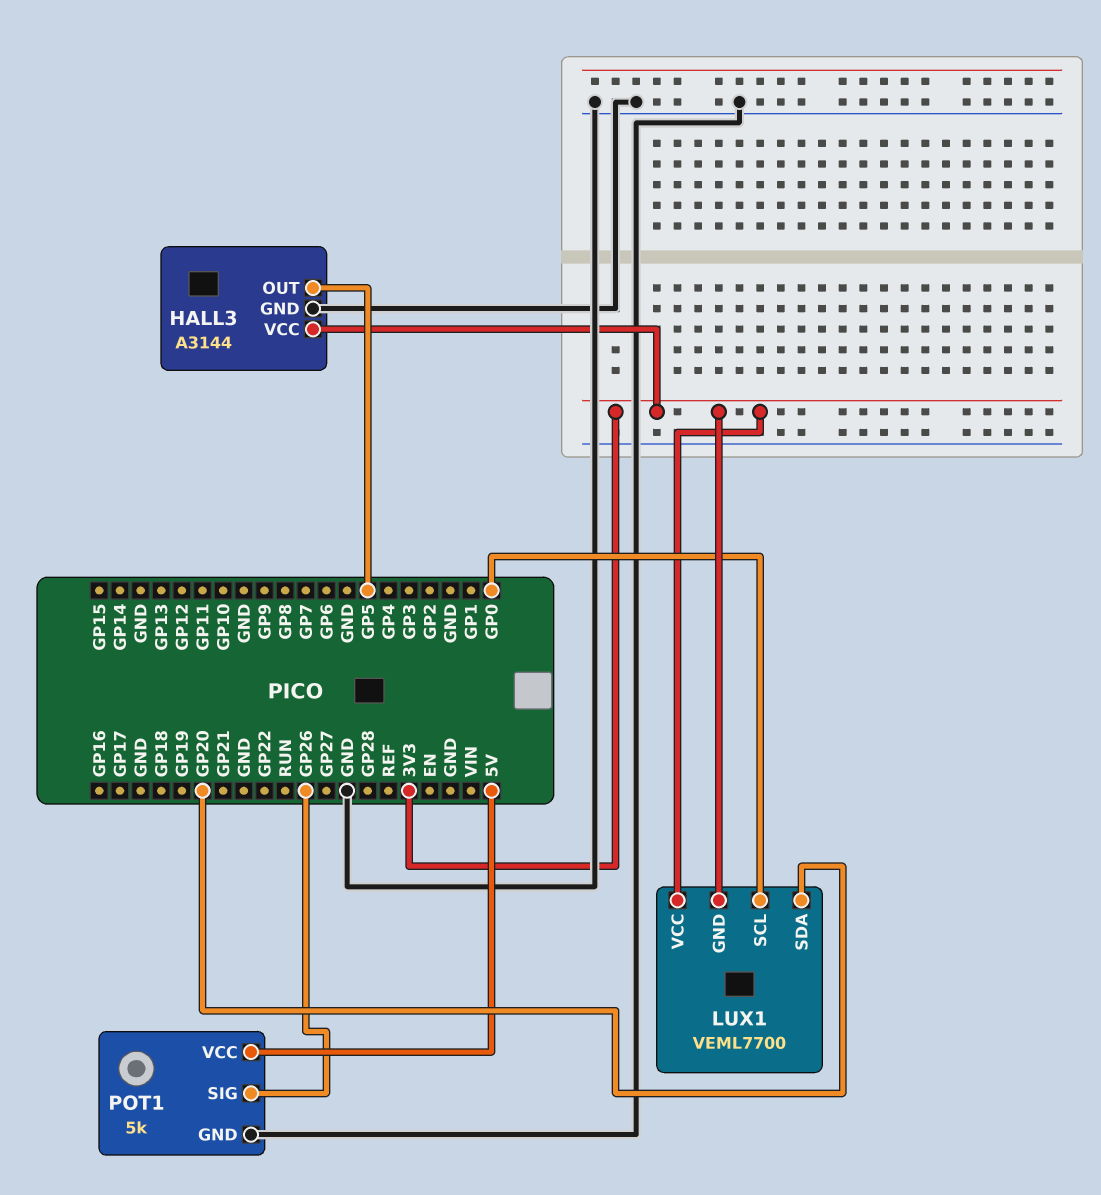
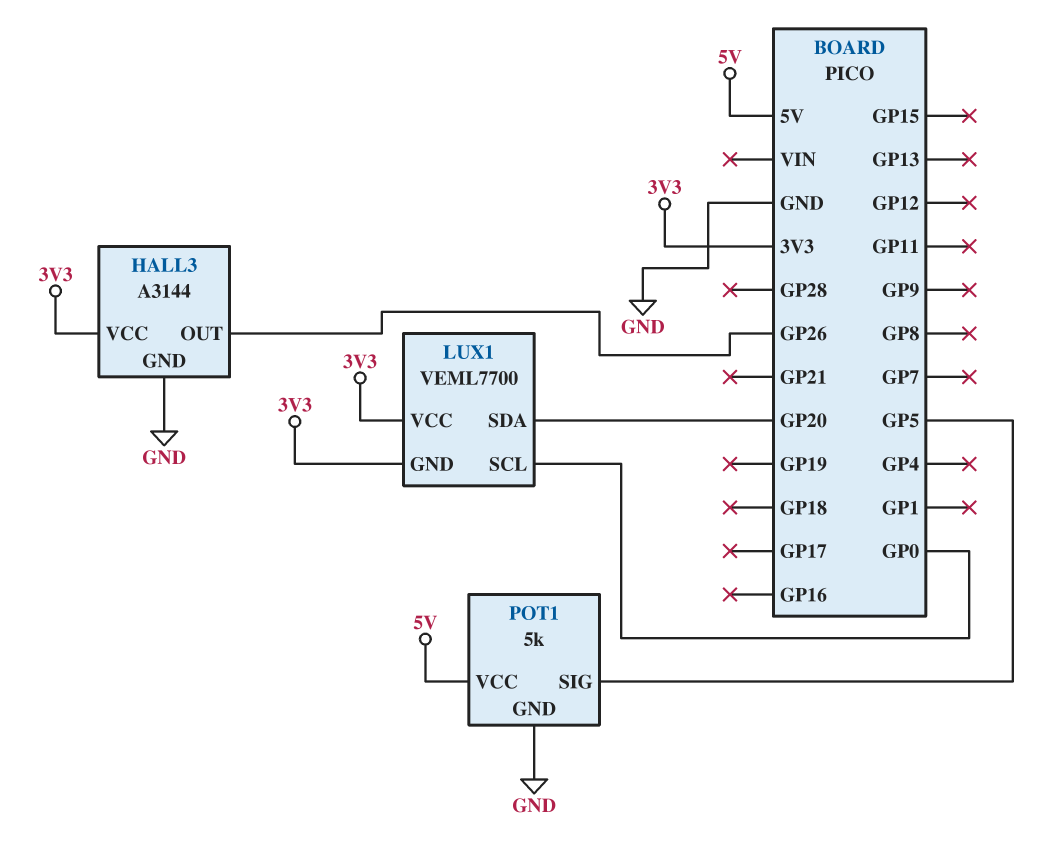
HALL3 pin OUT: GP5 -> GP26
POT1 pin SIG: GP26 -> GP5

